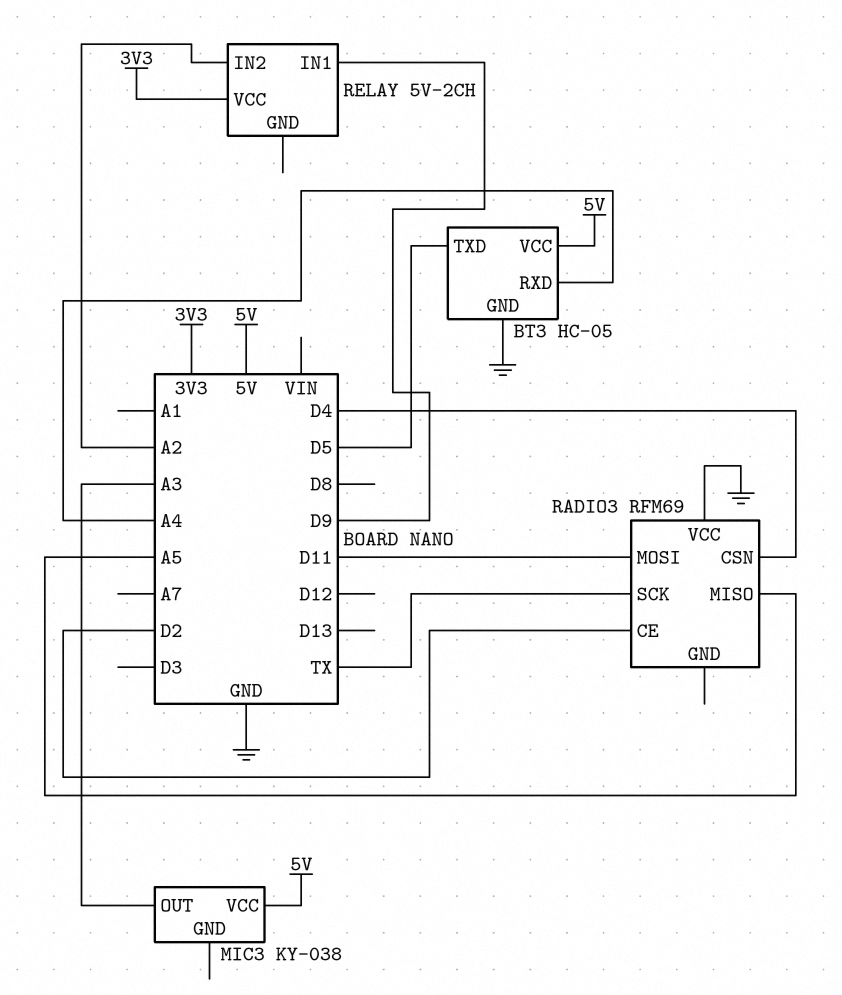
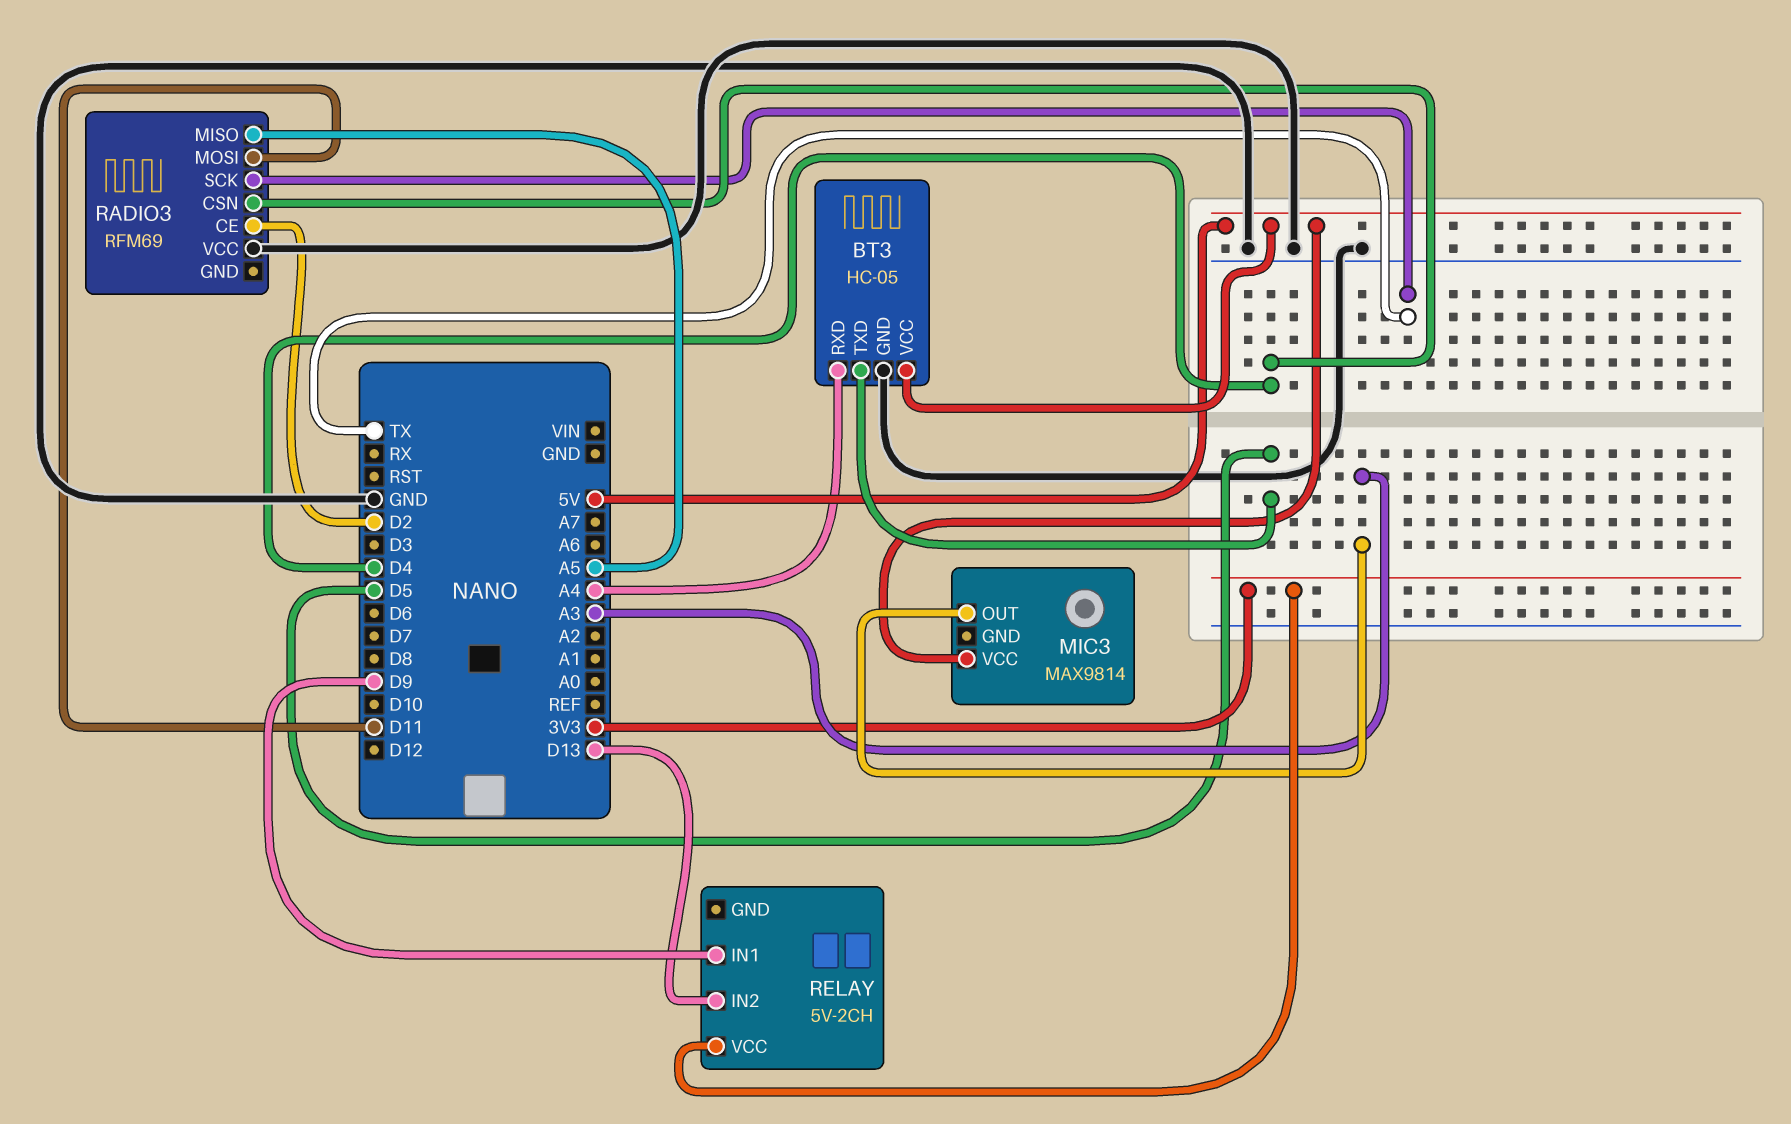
MIC3: KY-038 -> MAX9814
RELAY pin IN2: A2 -> D13

